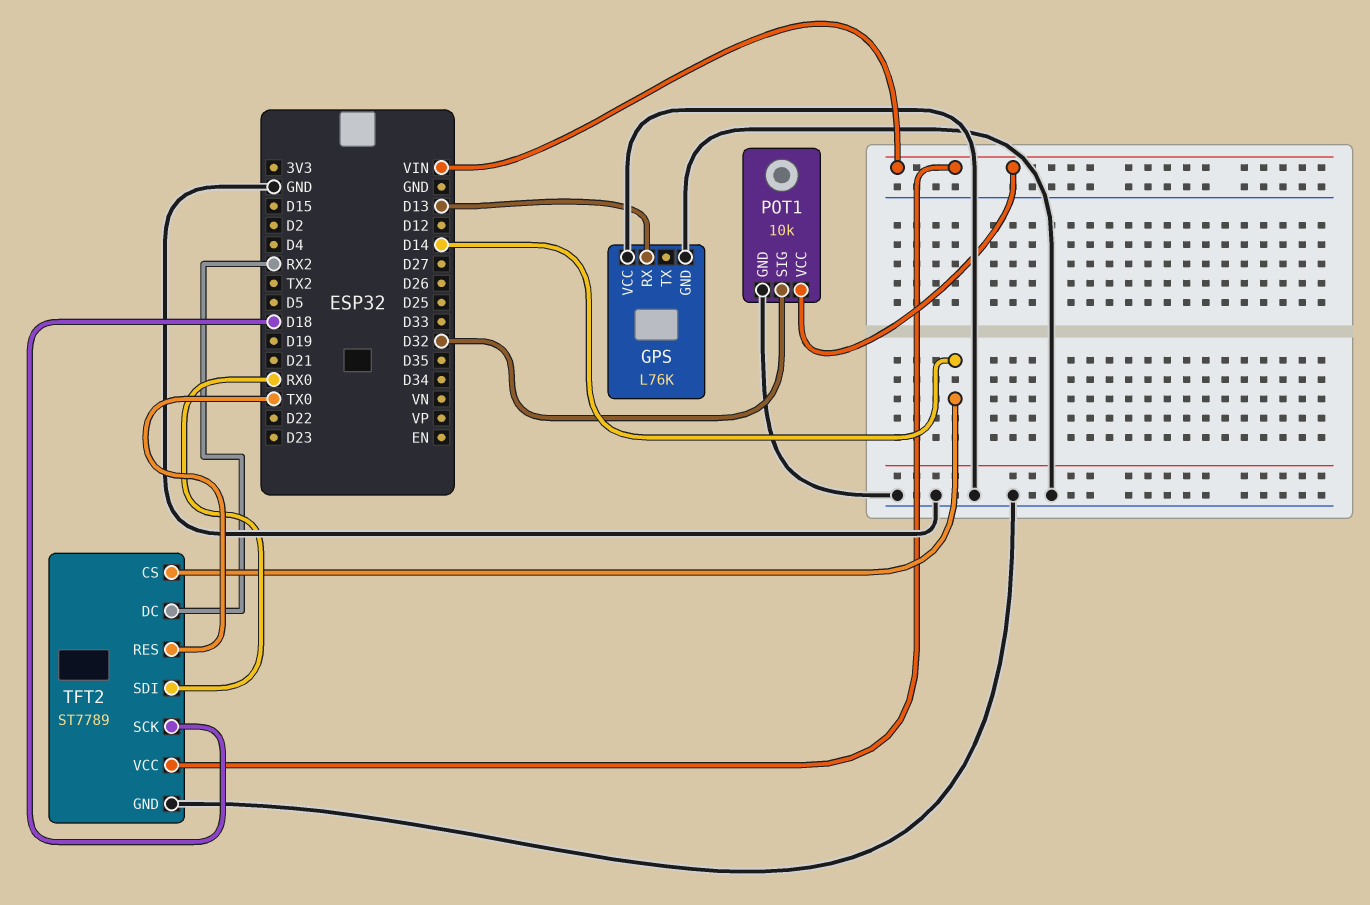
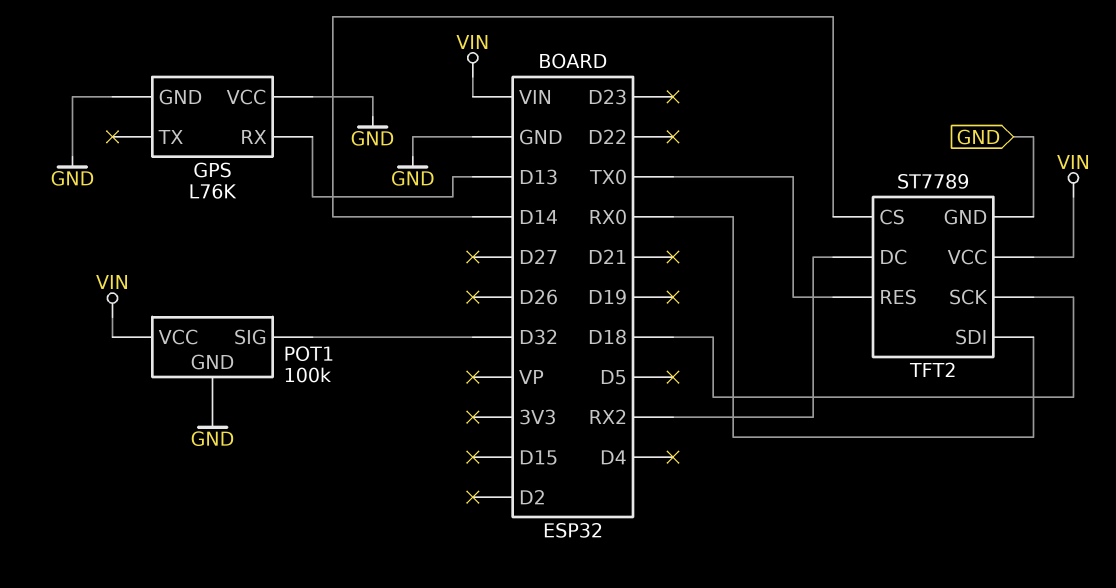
POT1: 10k -> 100k

